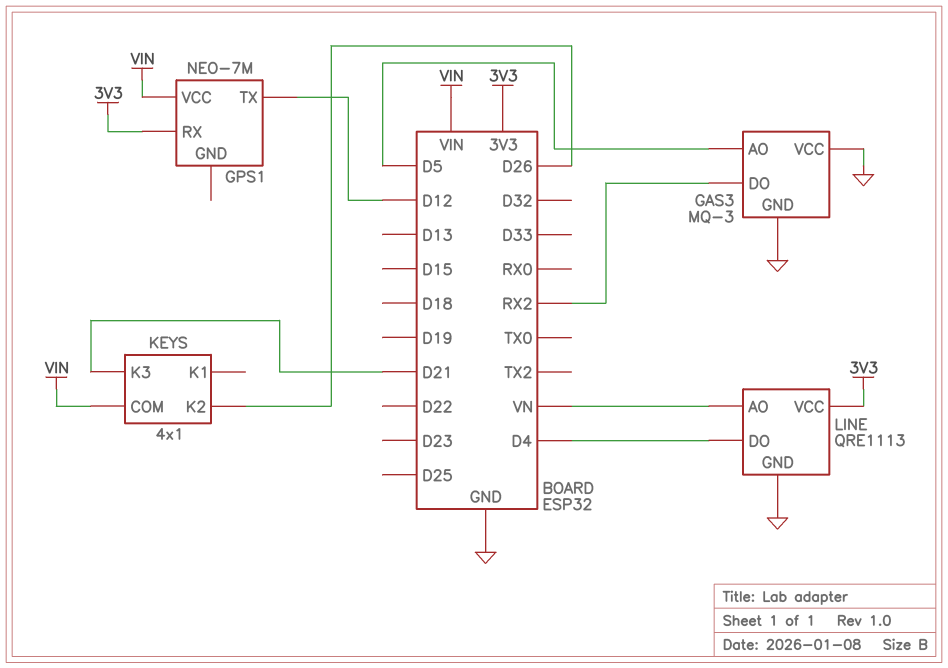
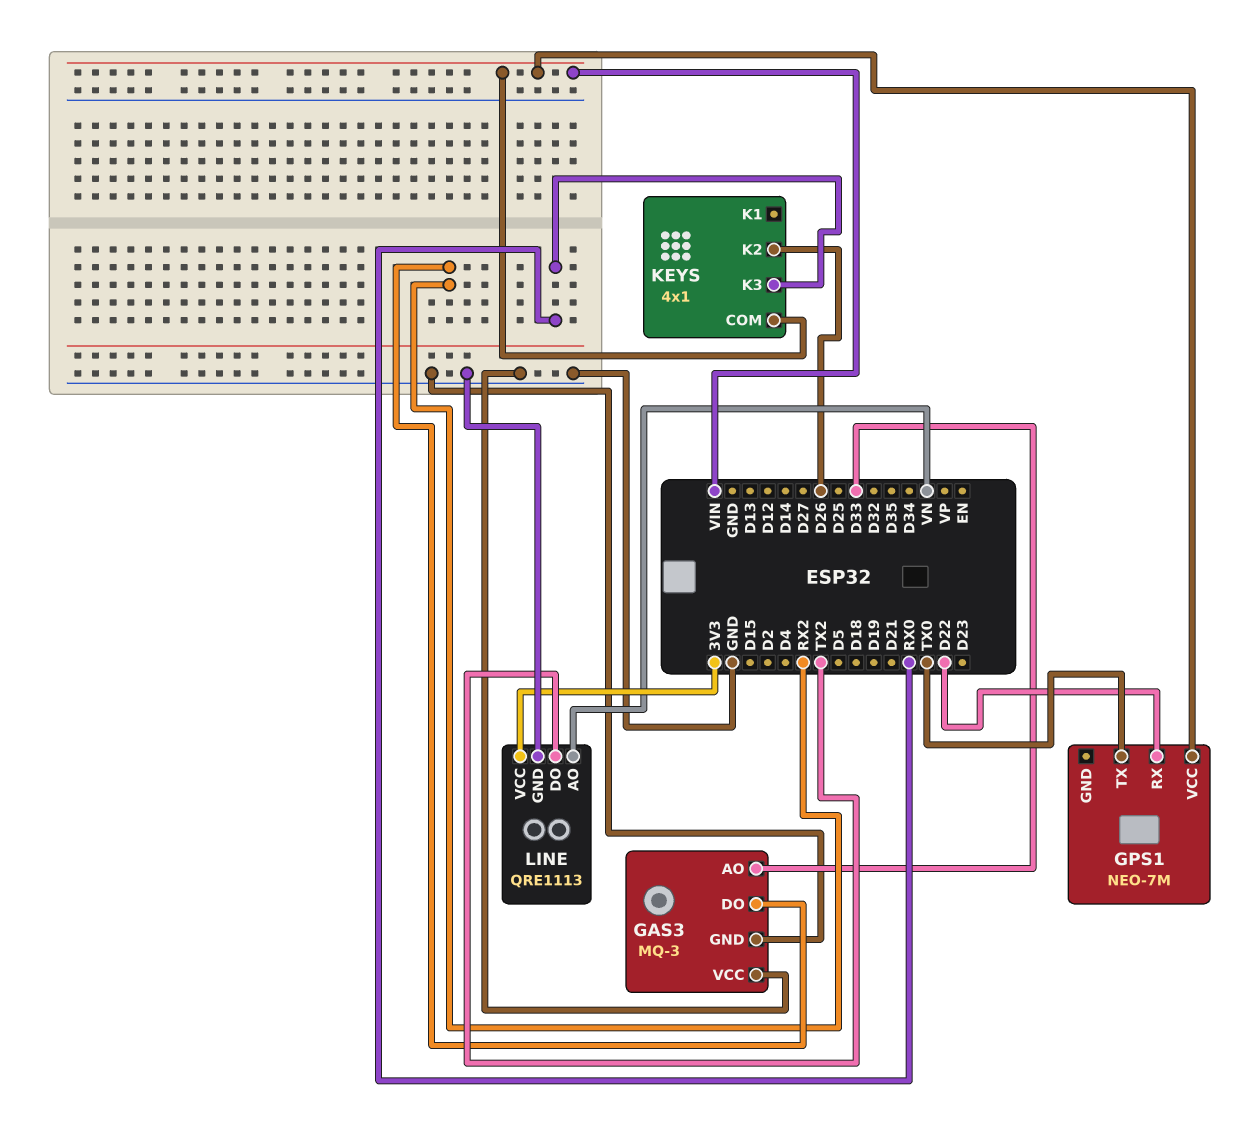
GAS3 pin AO: D5 -> D33
GPS1 pin RX: 3V3 -> D22
GPS1 pin TX: D12 -> TX0
KEYS pin K3: D21 -> RX0
LINE pin DO: D4 -> TX2

